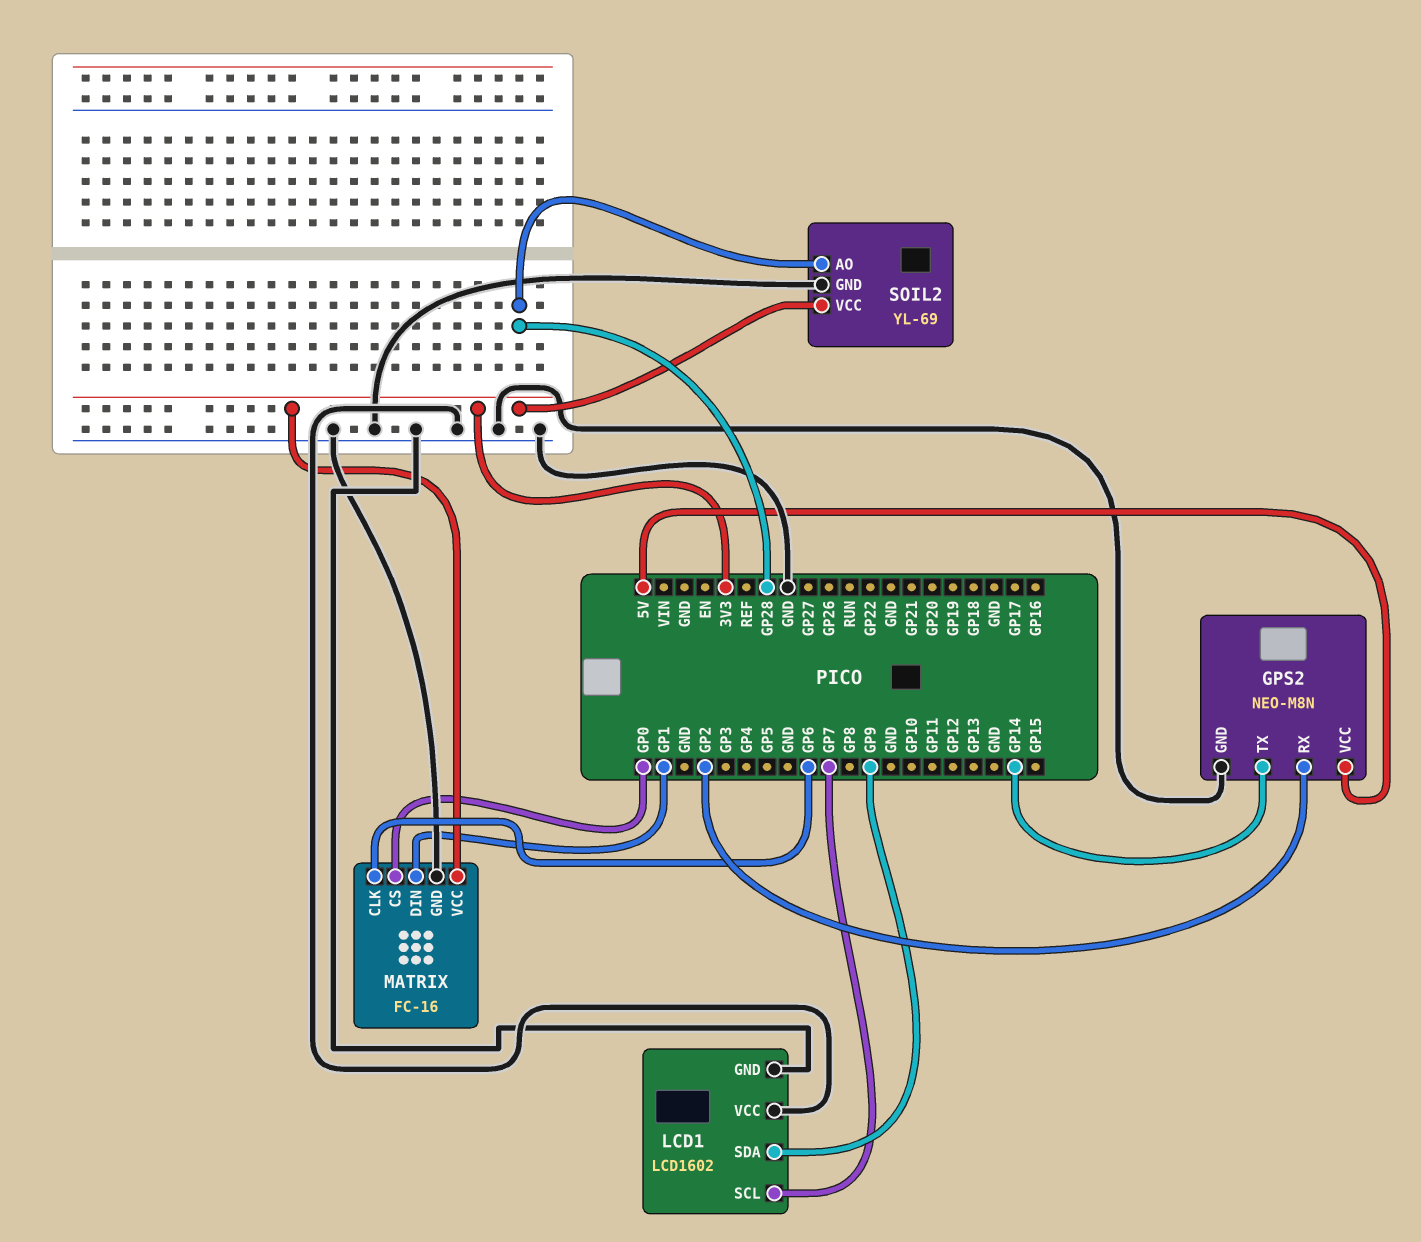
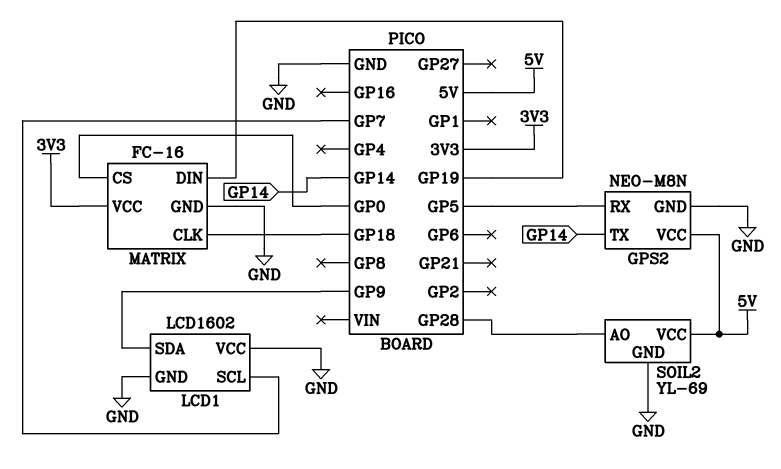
GPS2 pin RX: GP2 -> GP5
MATRIX pin CLK: GP6 -> GP18
MATRIX pin DIN: GP1 -> GP19
SOIL2 pin VCC: 3V3 -> 5V

